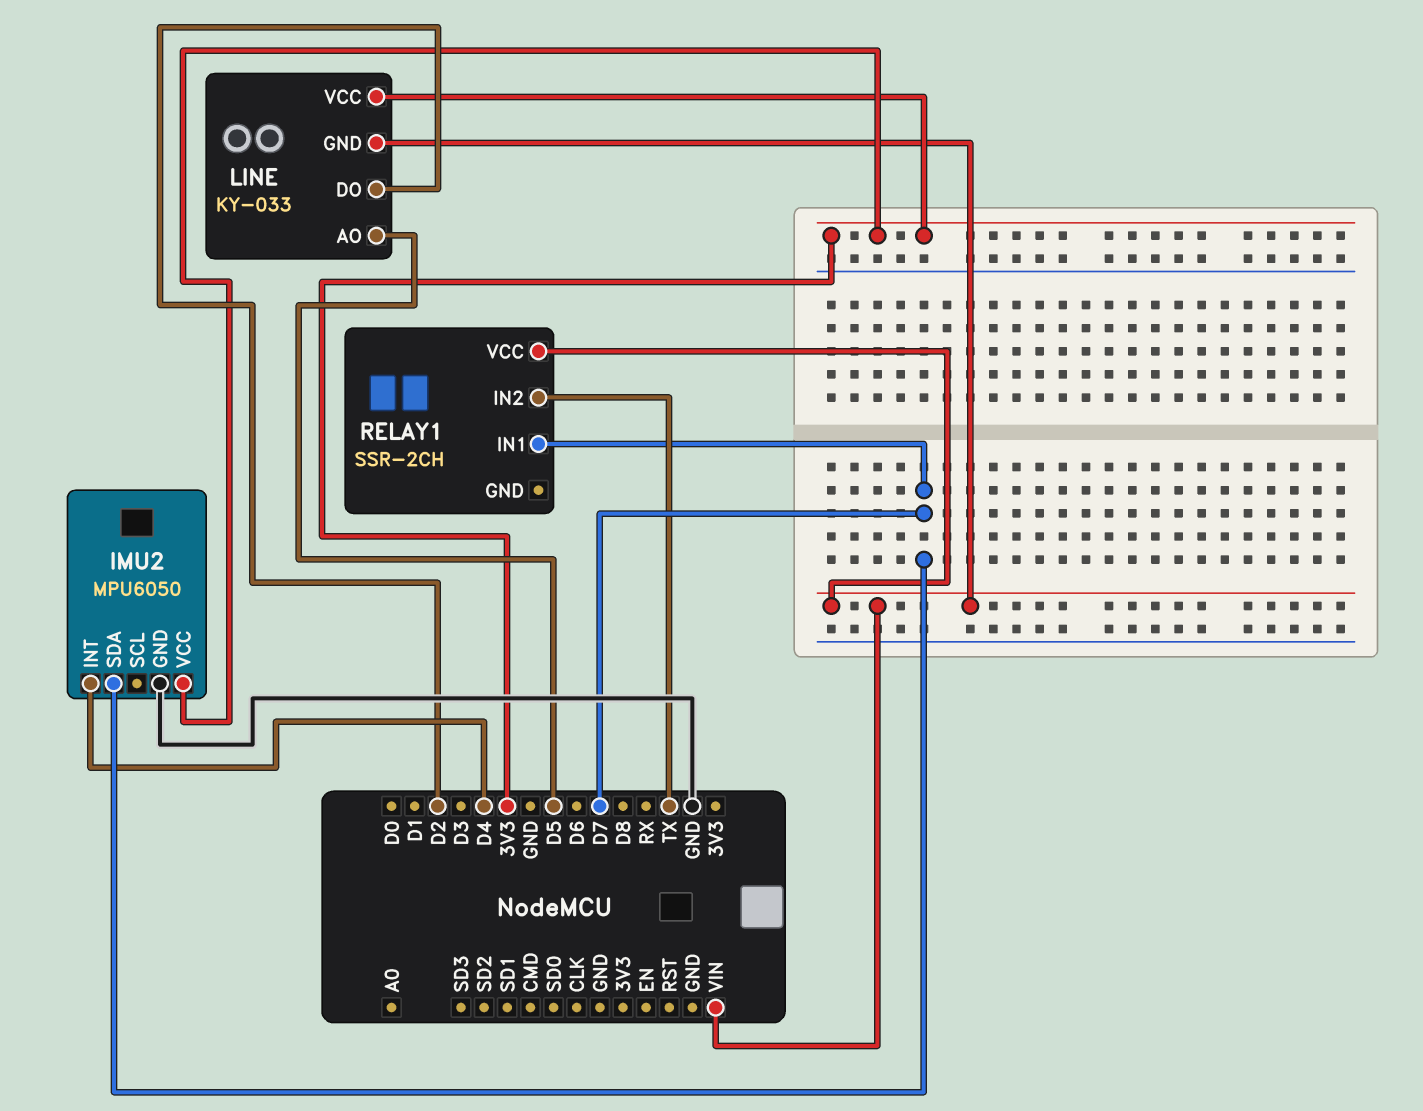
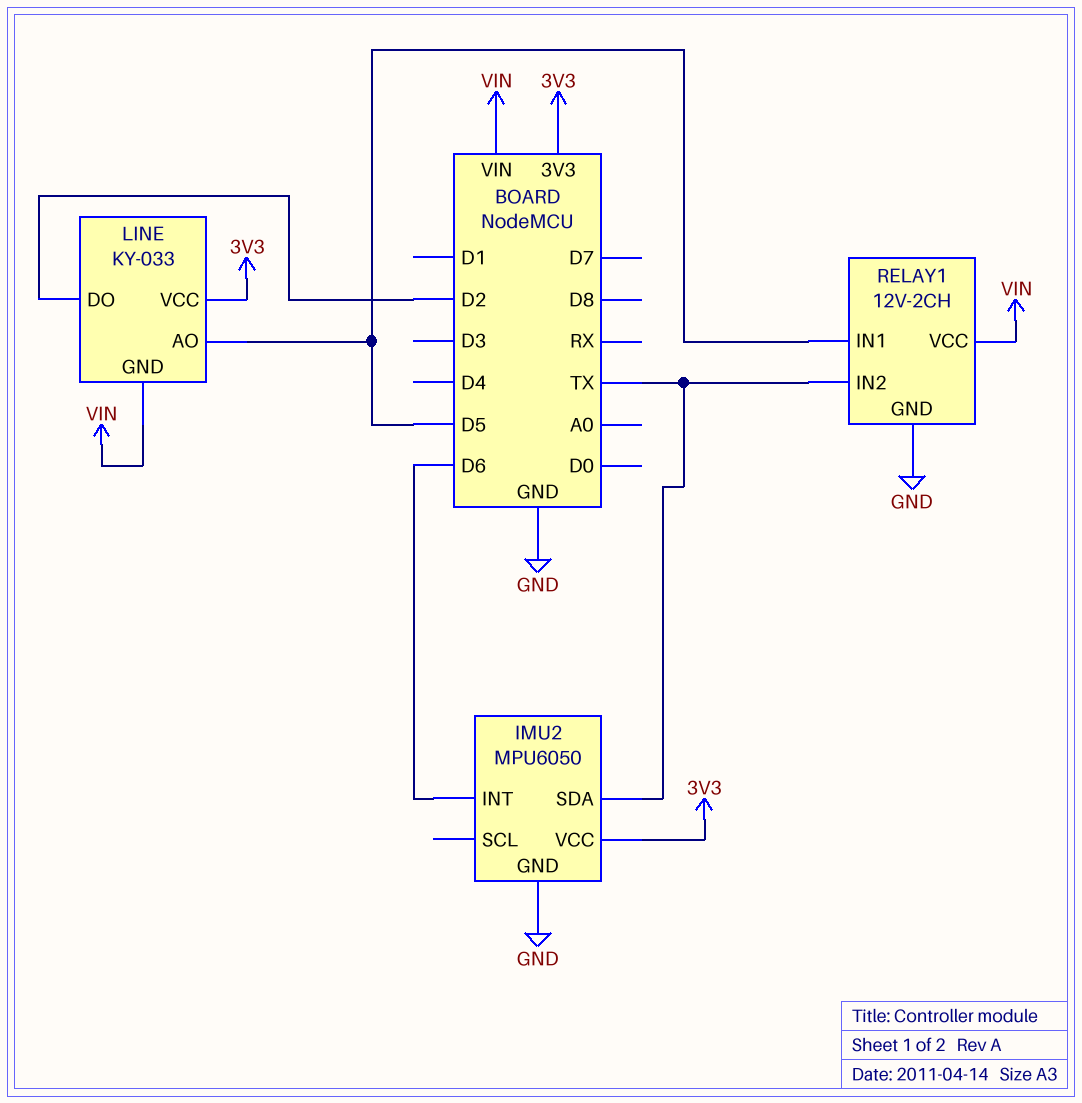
IMU2 pin INT: D4 -> D6
IMU2 pin SDA: D7 -> TX
RELAY1: SSR-2CH -> 12V-2CH
RELAY1 pin GND: none -> GND
RELAY1 pin IN1: D7 -> D5

